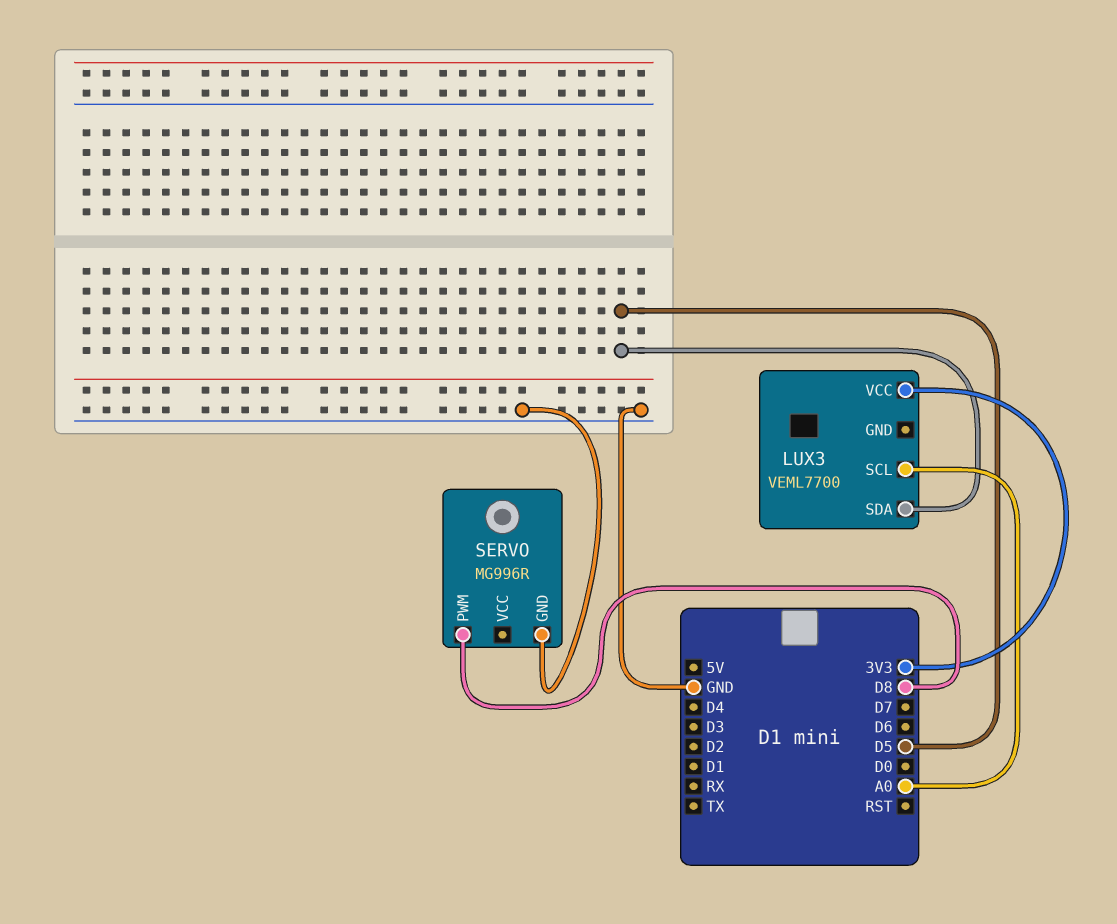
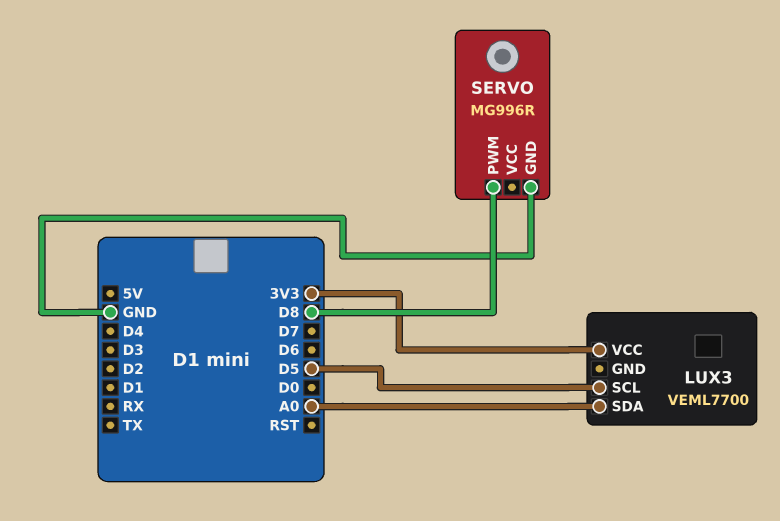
LUX3 pin SCL: A0 -> D5
LUX3 pin SDA: D5 -> A0

